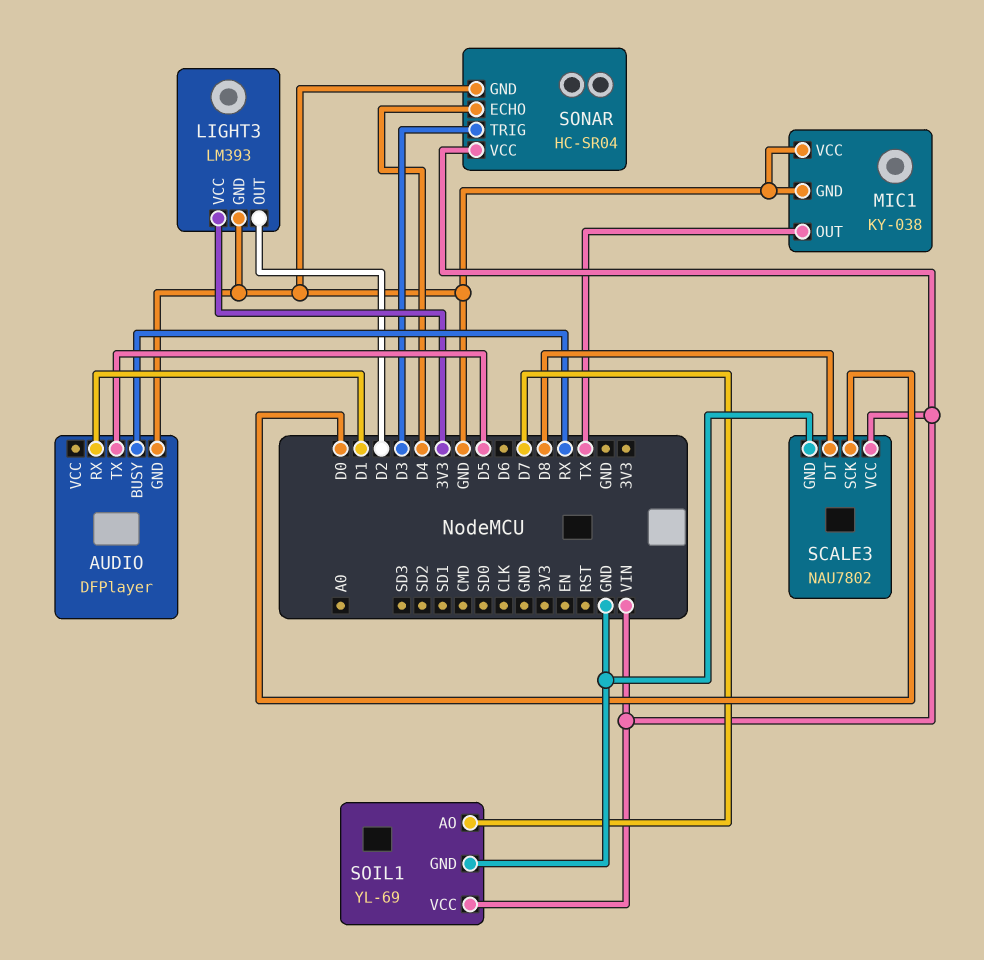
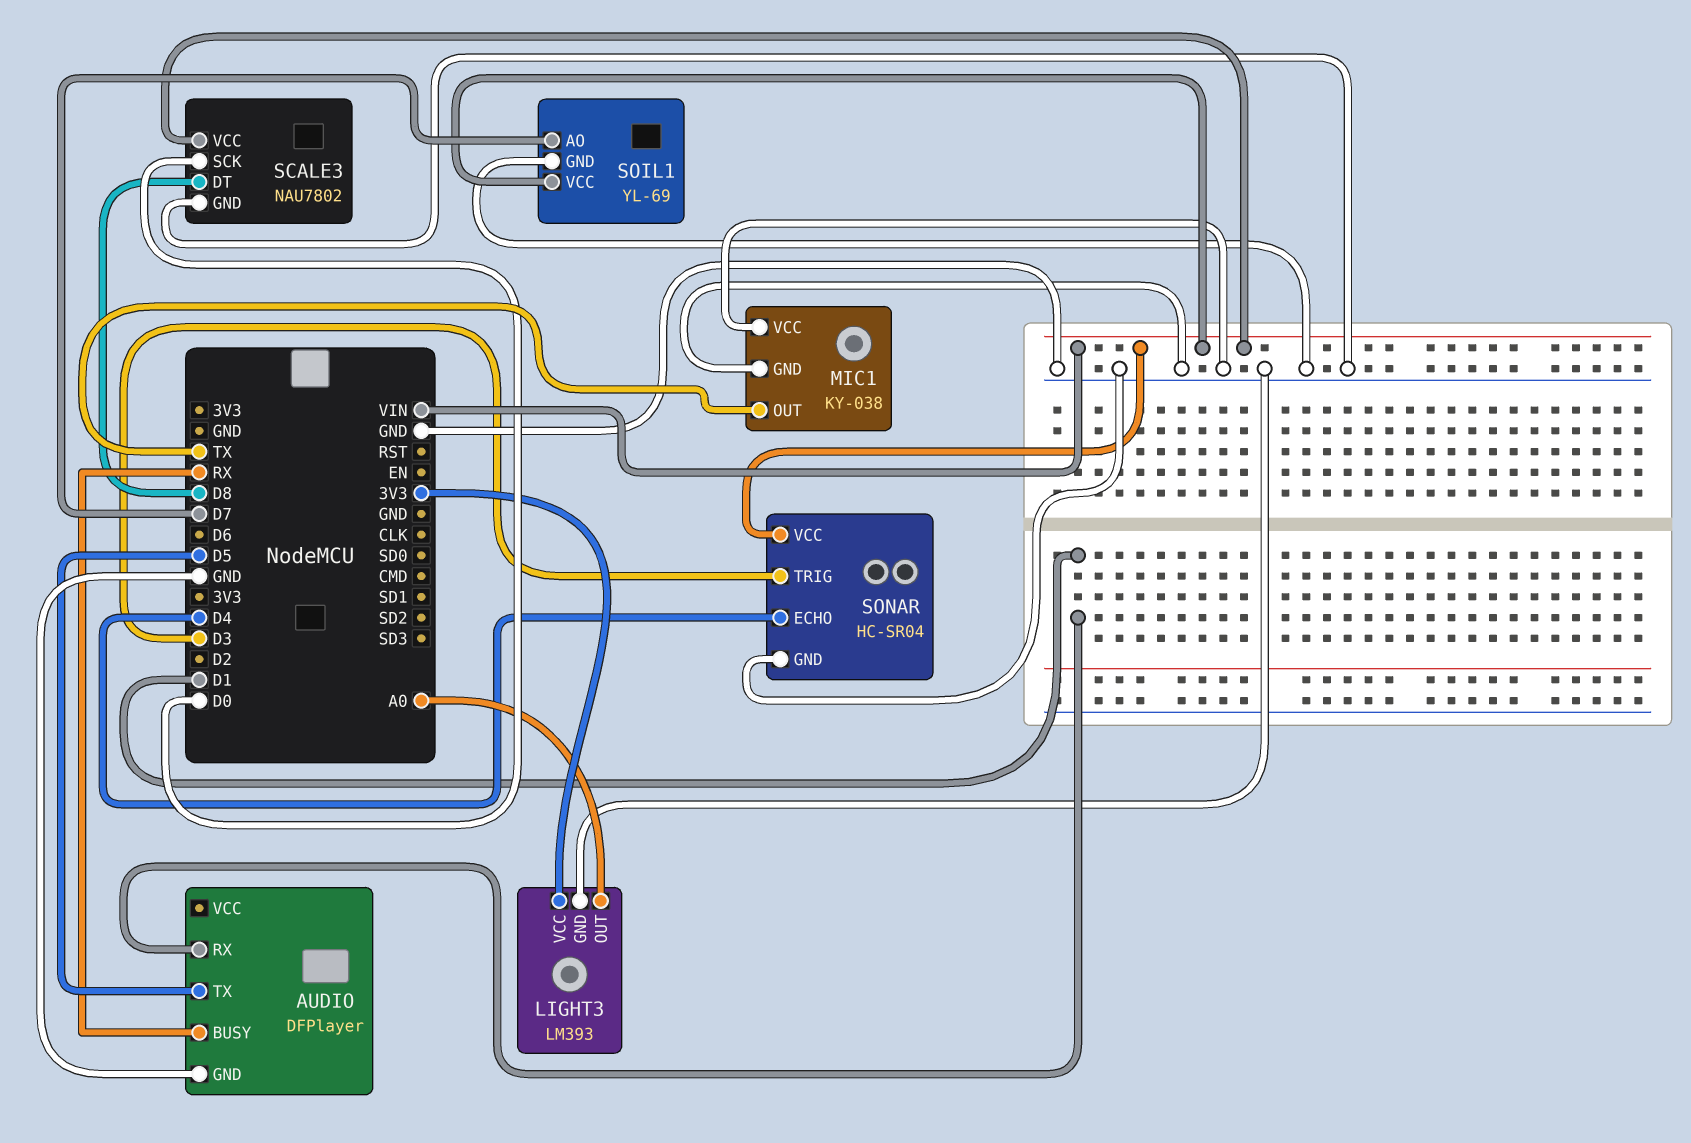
LIGHT3 pin OUT: D2 -> A0

